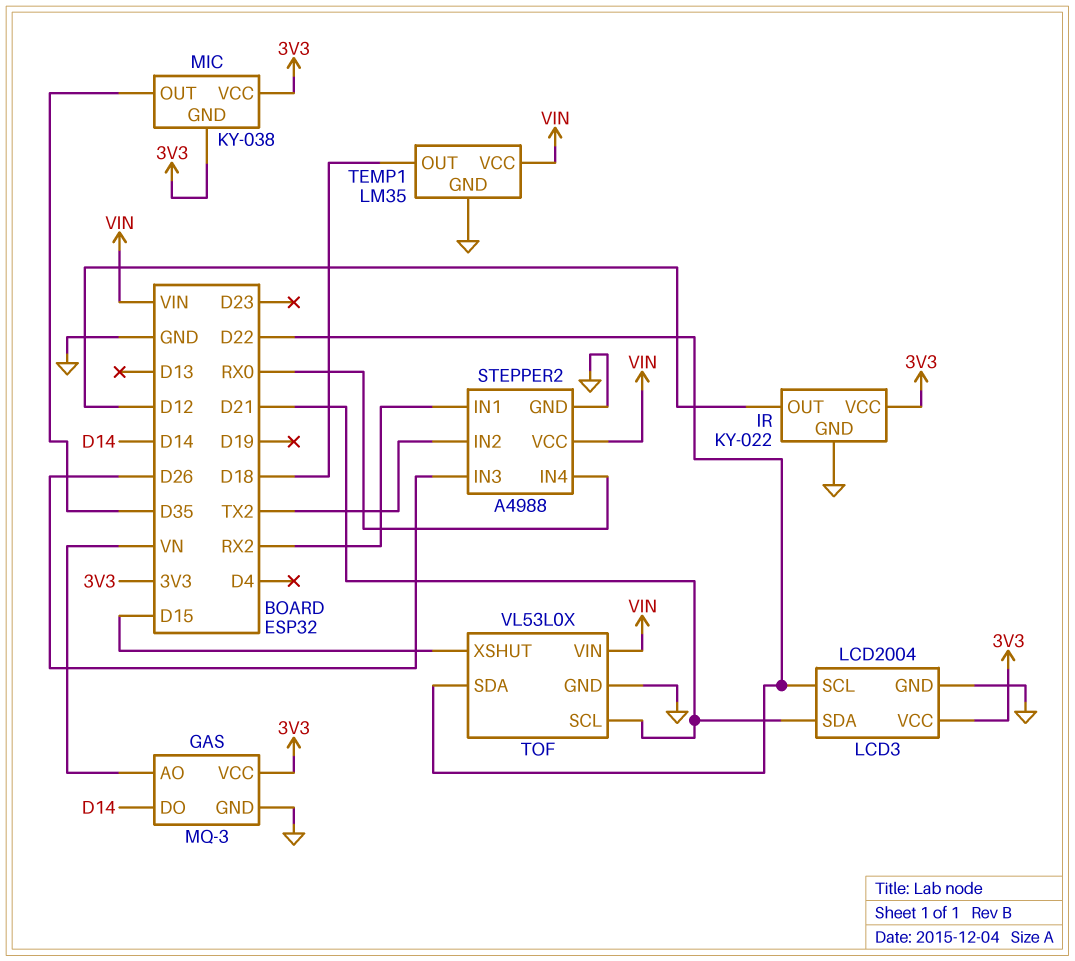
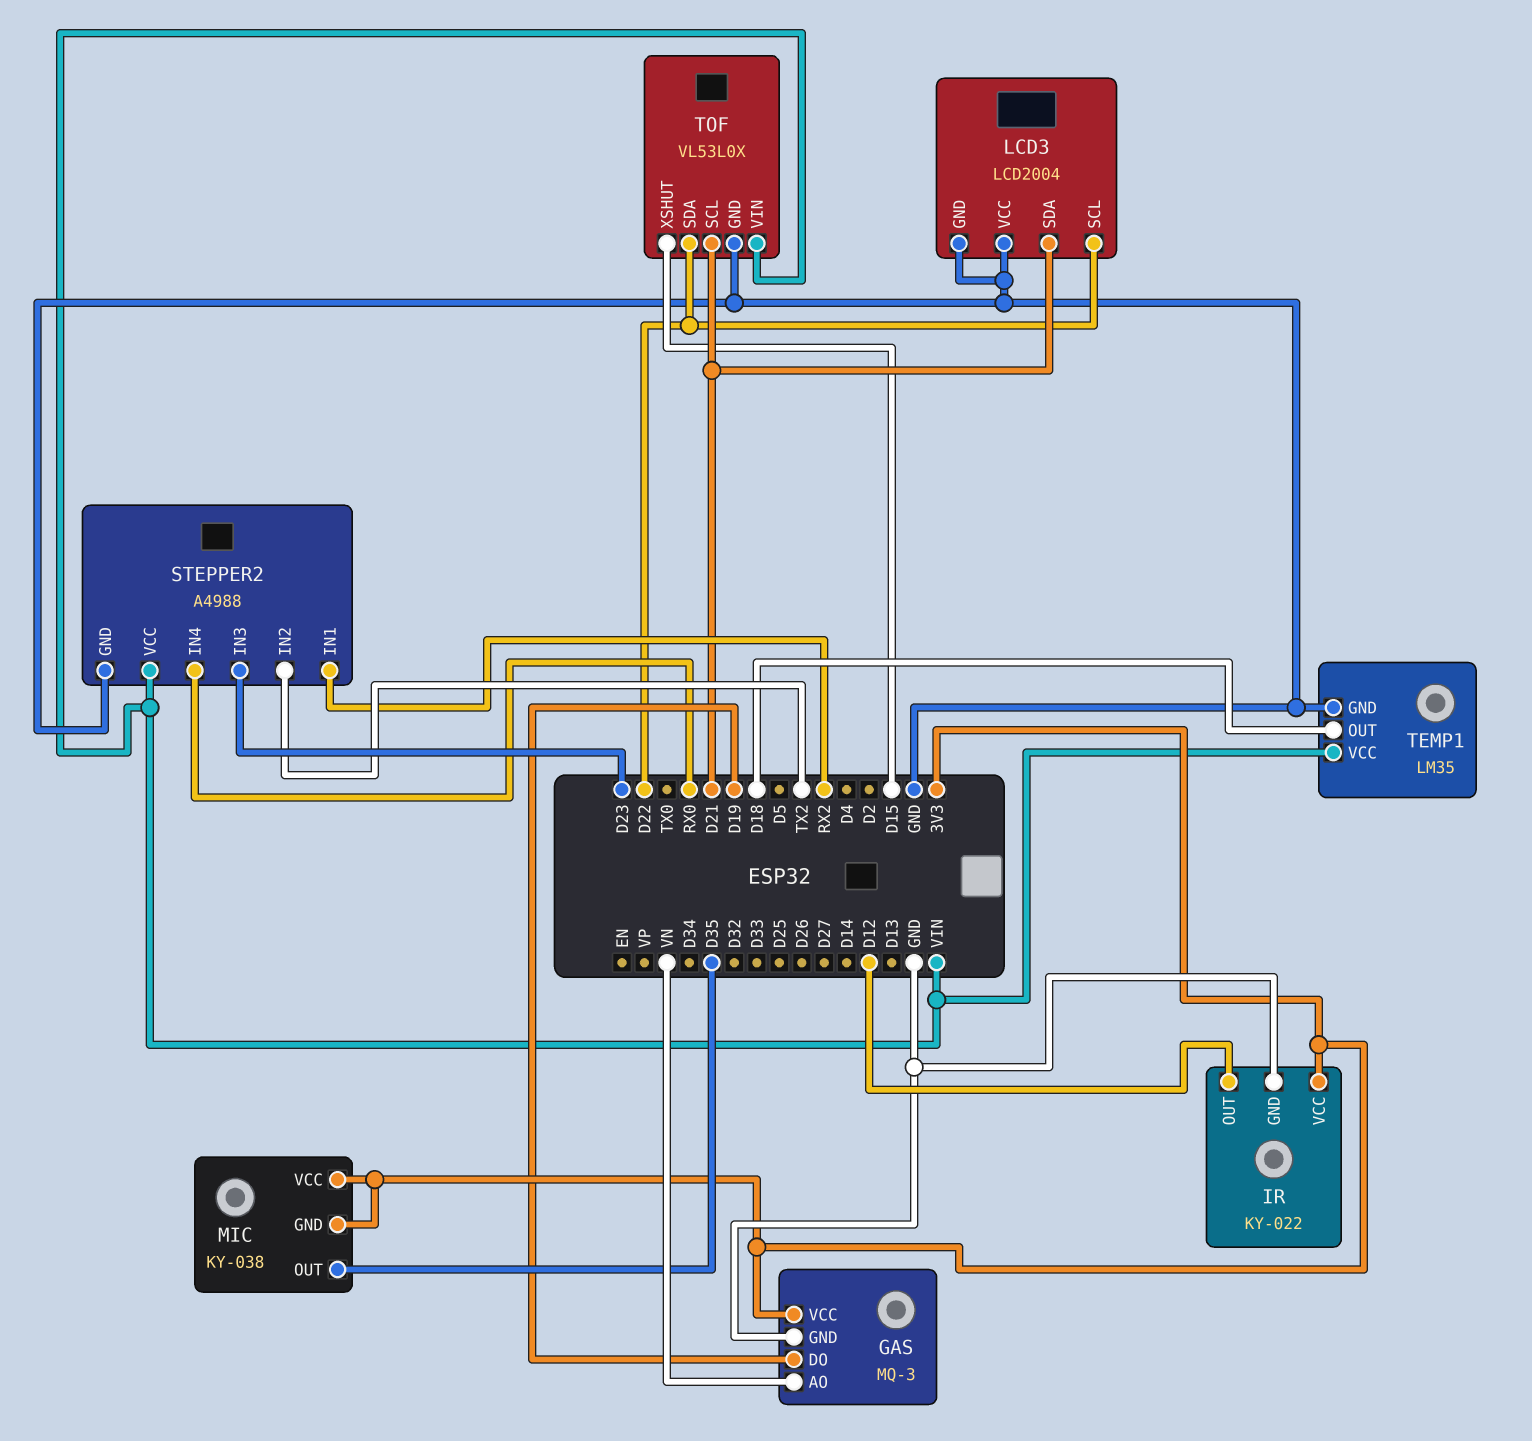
GAS pin DO: D14 -> D19
LCD3 pin VCC: 3V3 -> GND
STEPPER2 pin IN3: D26 -> D23

